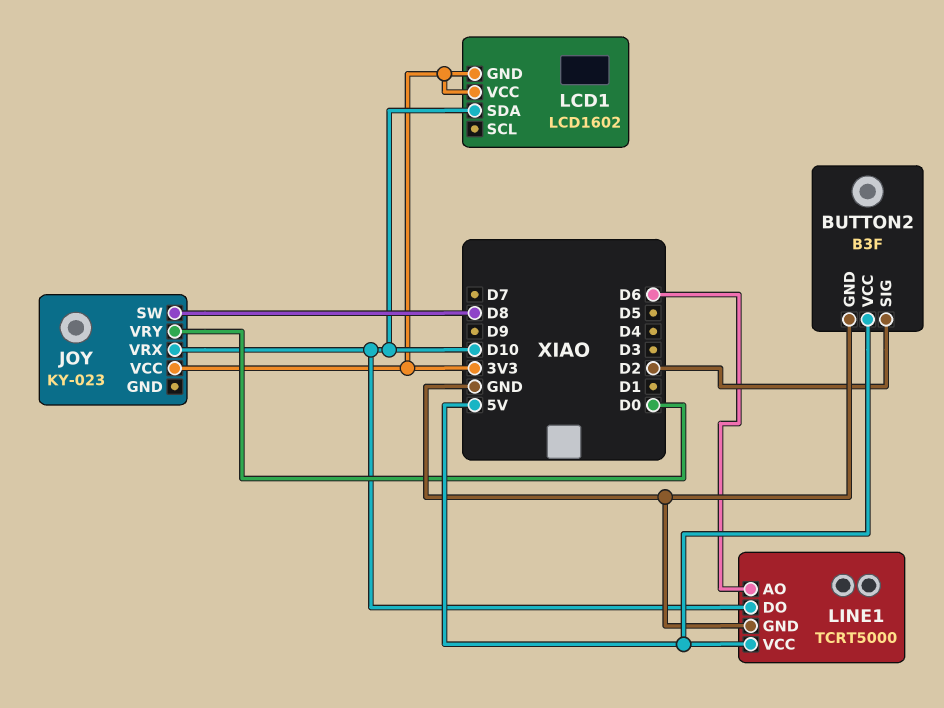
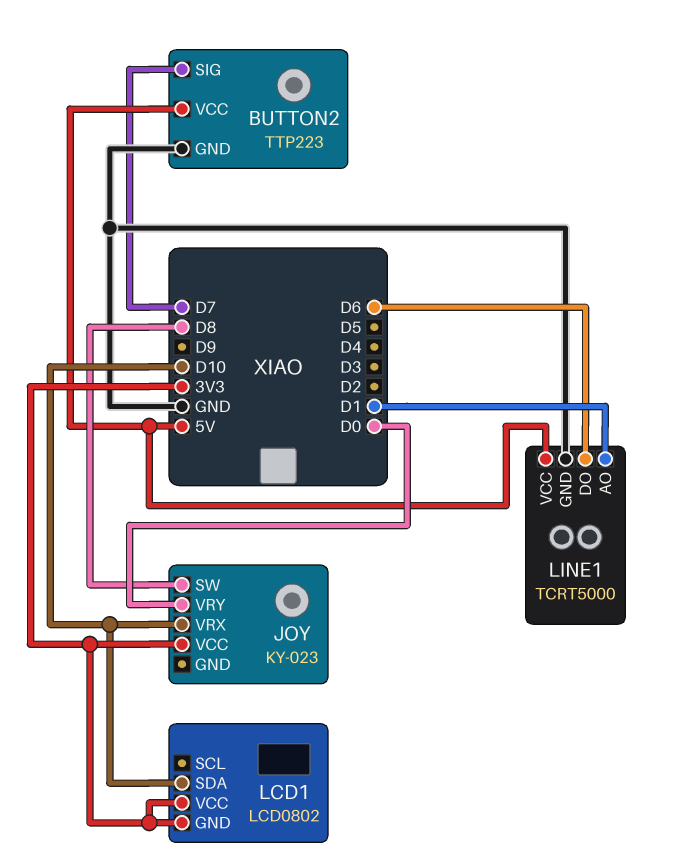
BUTTON2: B3F -> TTP223
BUTTON2 pin SIG: D2 -> D7
LCD1: LCD1602 -> LCD0802
LINE1 pin AO: D6 -> D1
LINE1 pin DO: D10 -> D6

